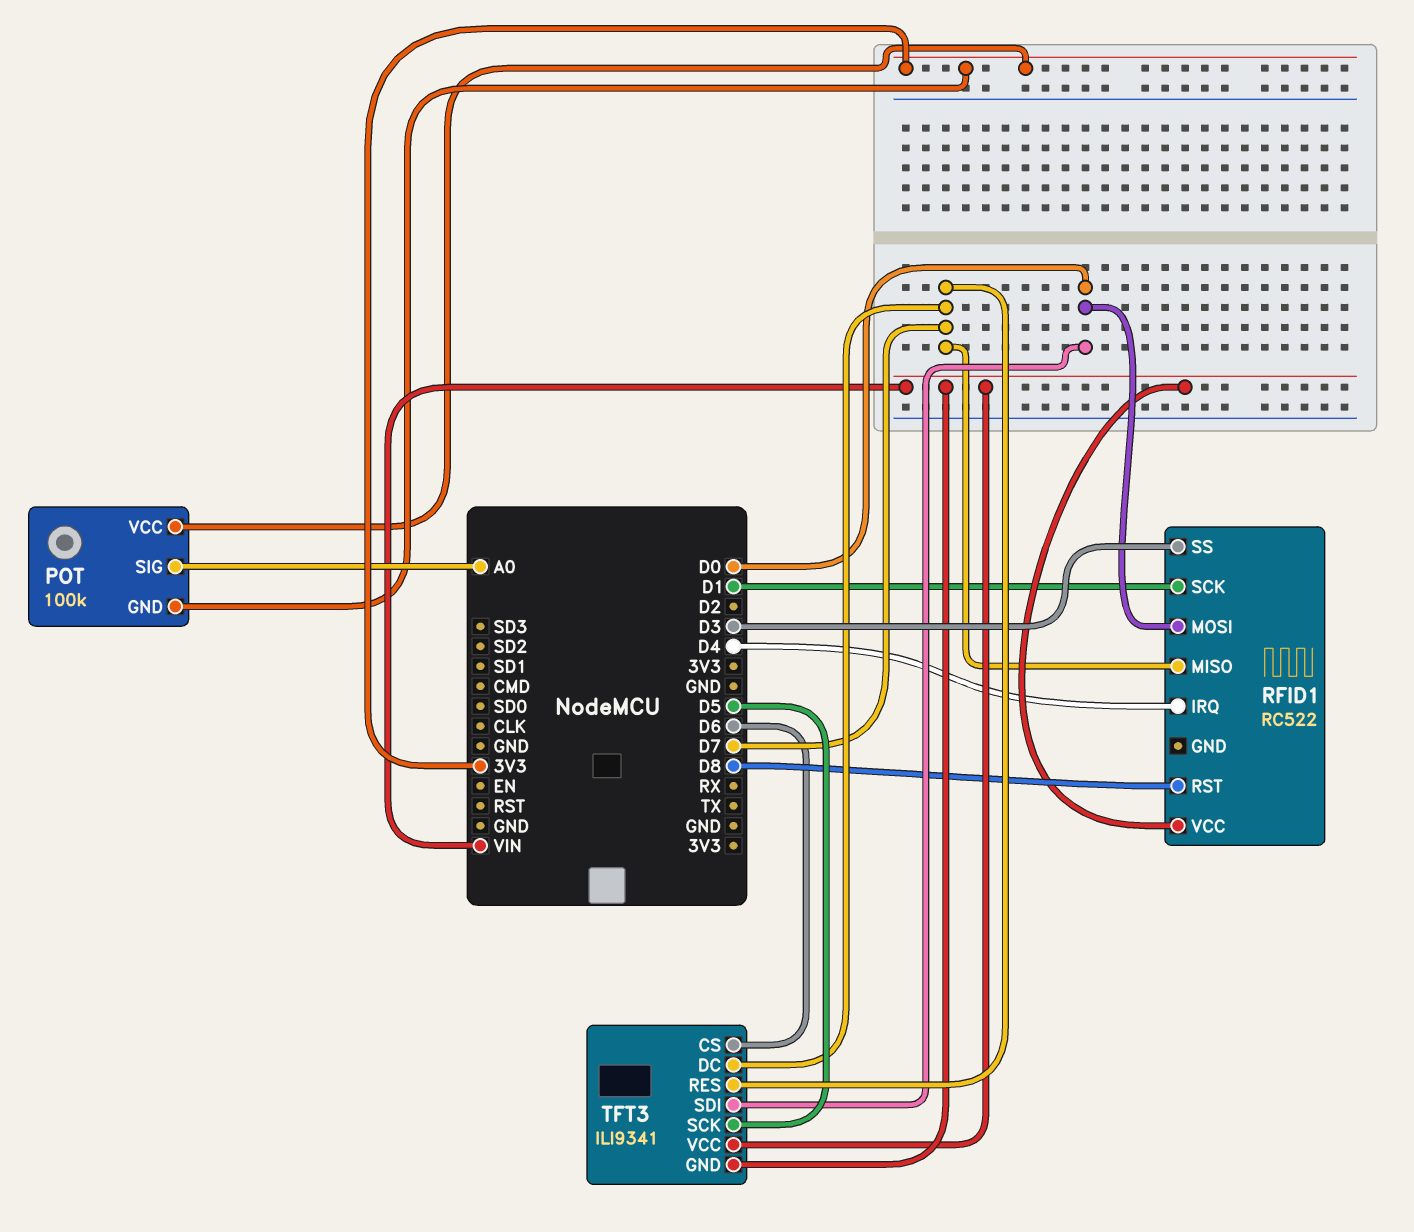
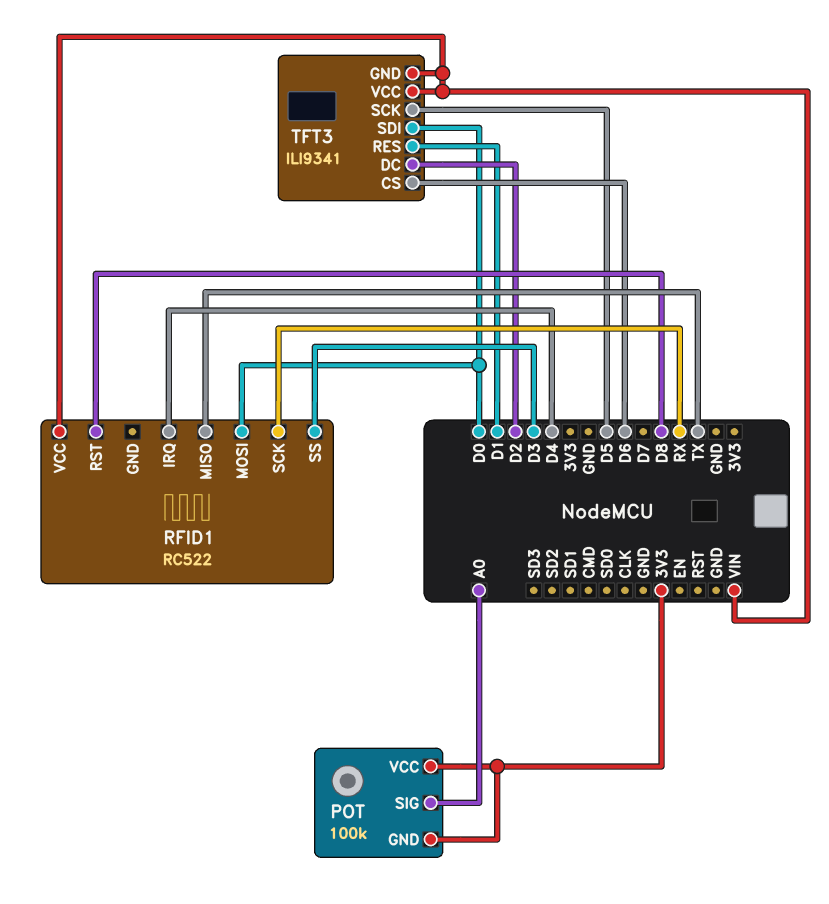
RFID1 pin MISO: D7 -> TX
RFID1 pin SCK: D1 -> RX
TFT3 pin DC: D7 -> D2
TFT3 pin RES: D7 -> D1

